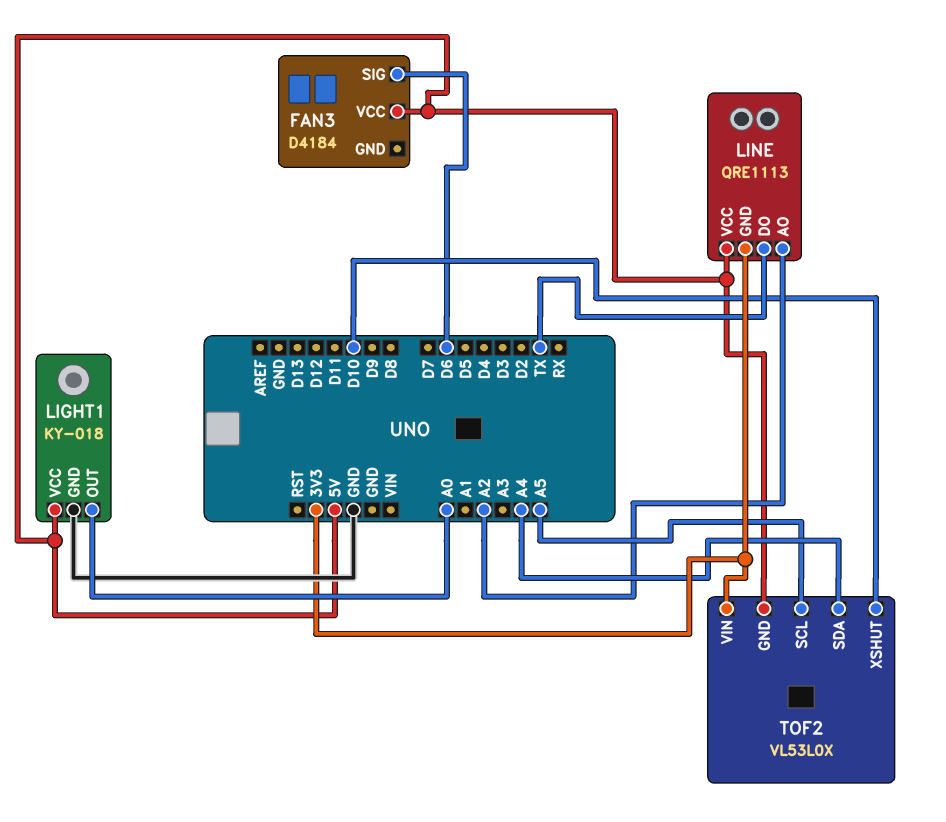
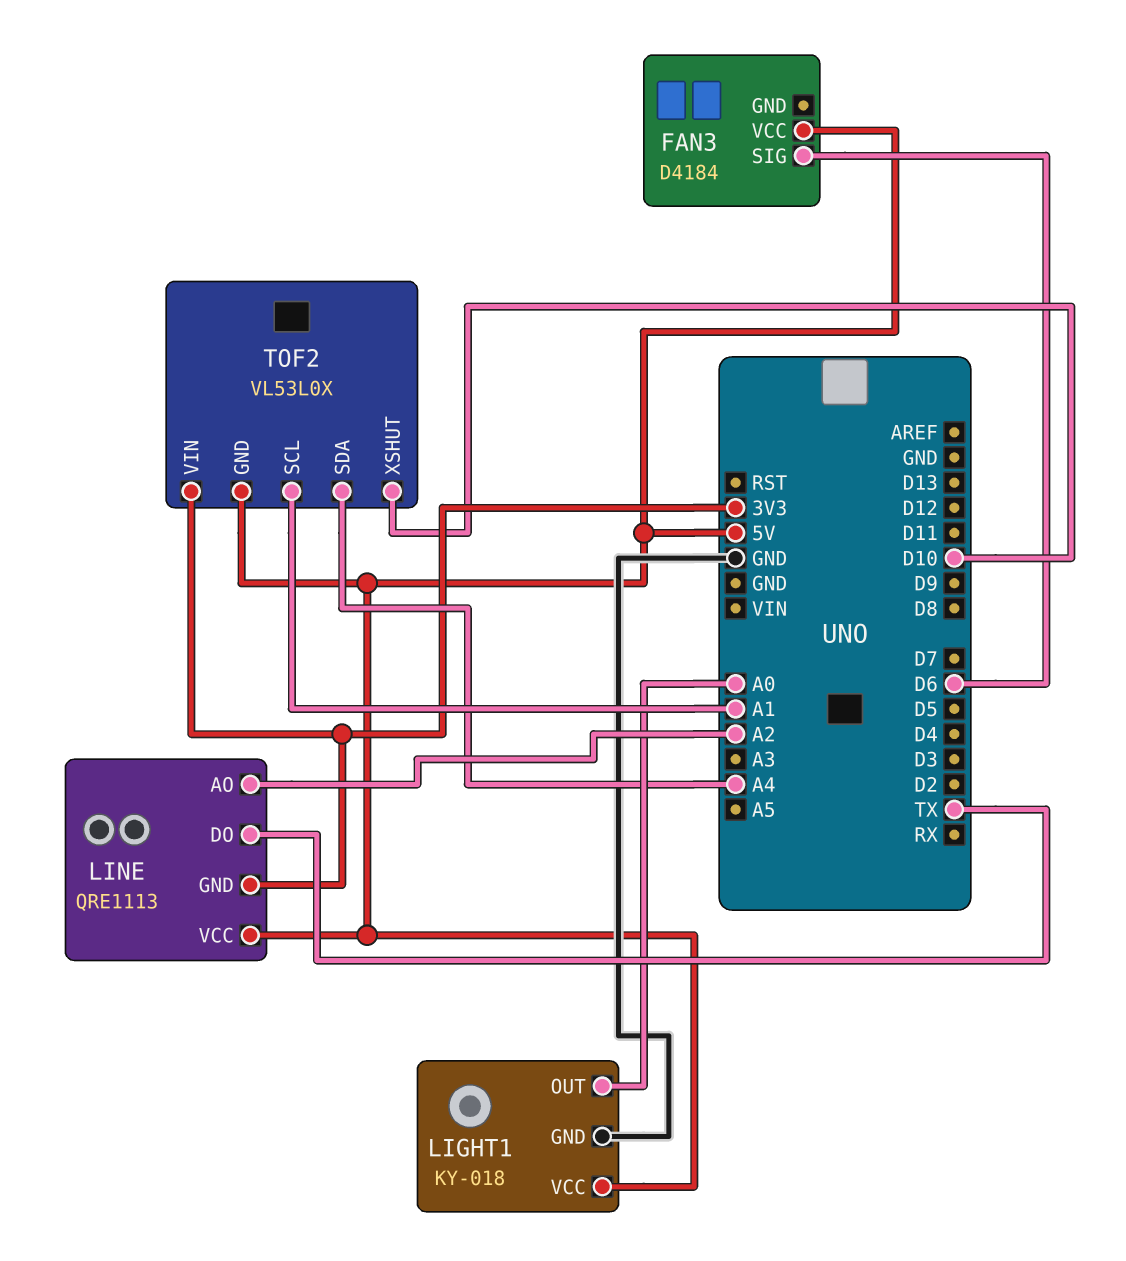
TOF2 pin SCL: A5 -> A1

